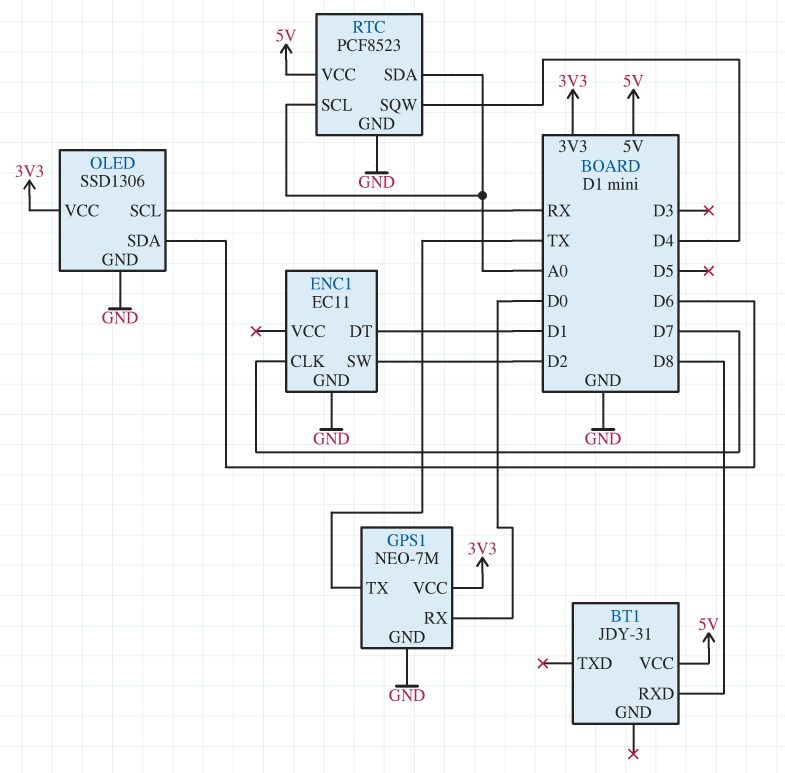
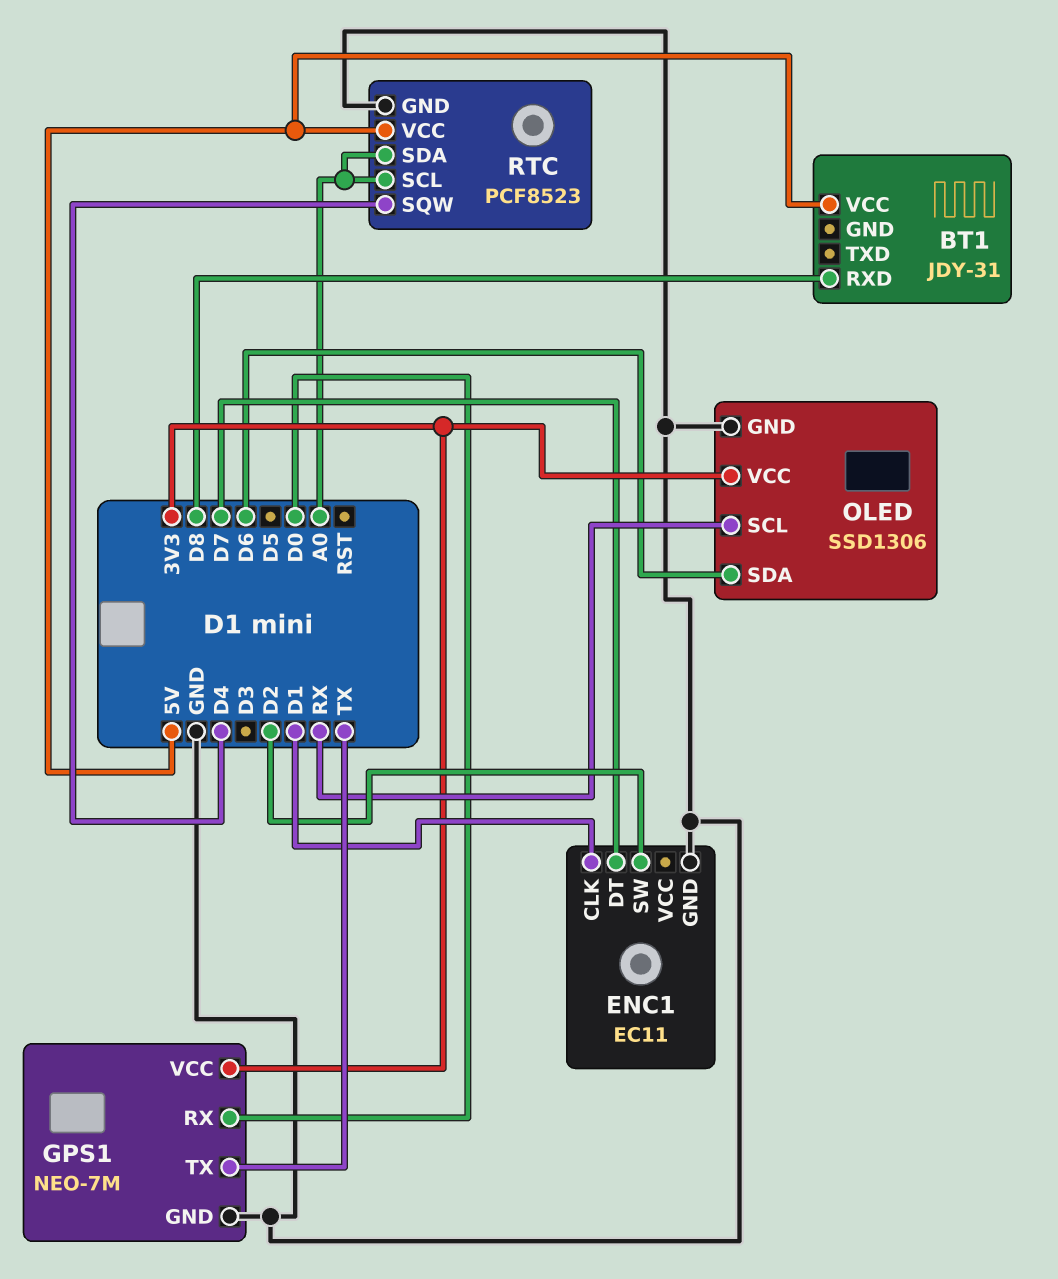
ENC1 pin CLK: D7 -> D1
ENC1 pin DT: D1 -> D7

